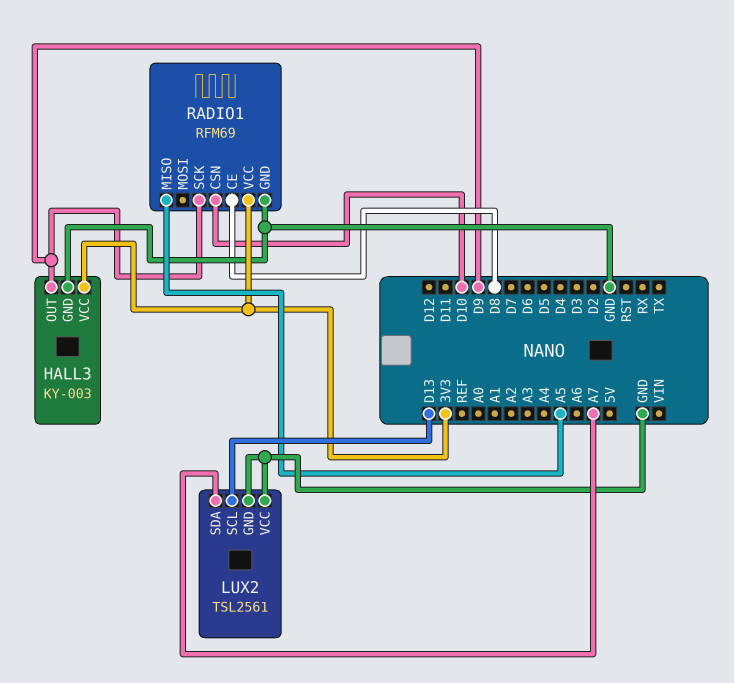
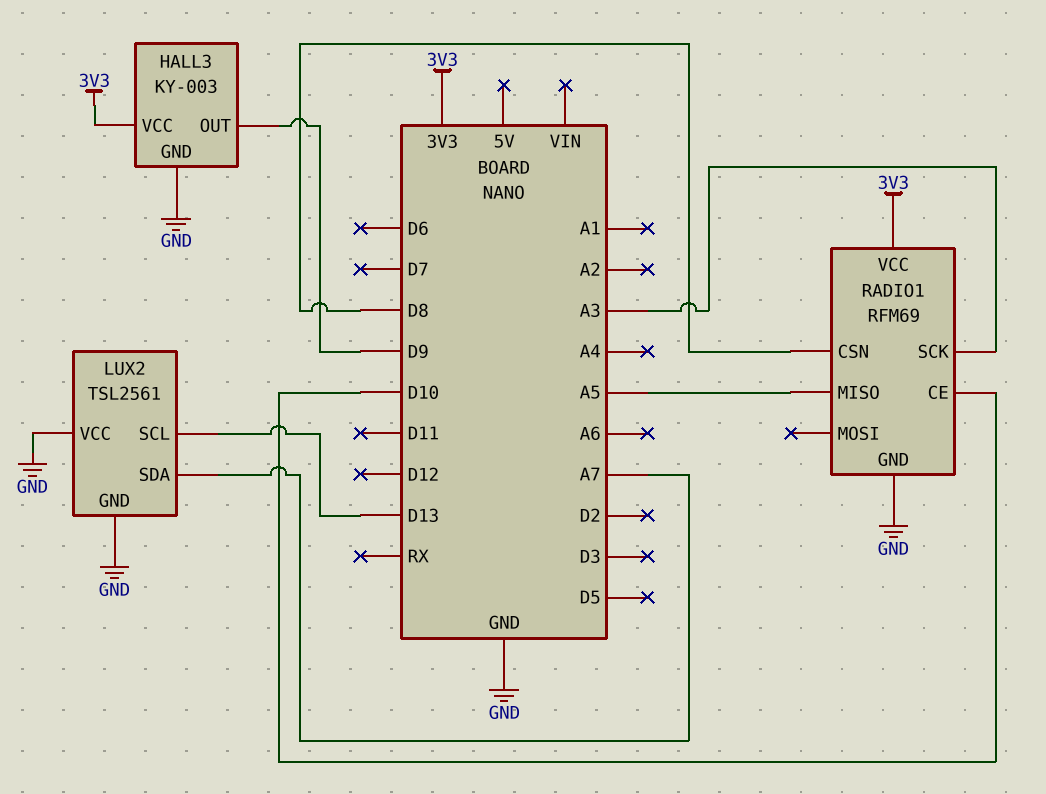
RADIO1 pin CE: D8 -> D10
RADIO1 pin CSN: D10 -> D8
RADIO1 pin SCK: D9 -> A3

